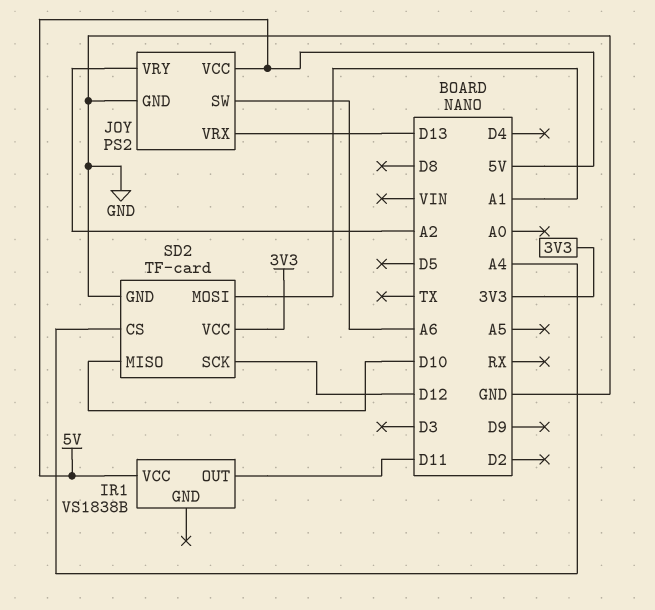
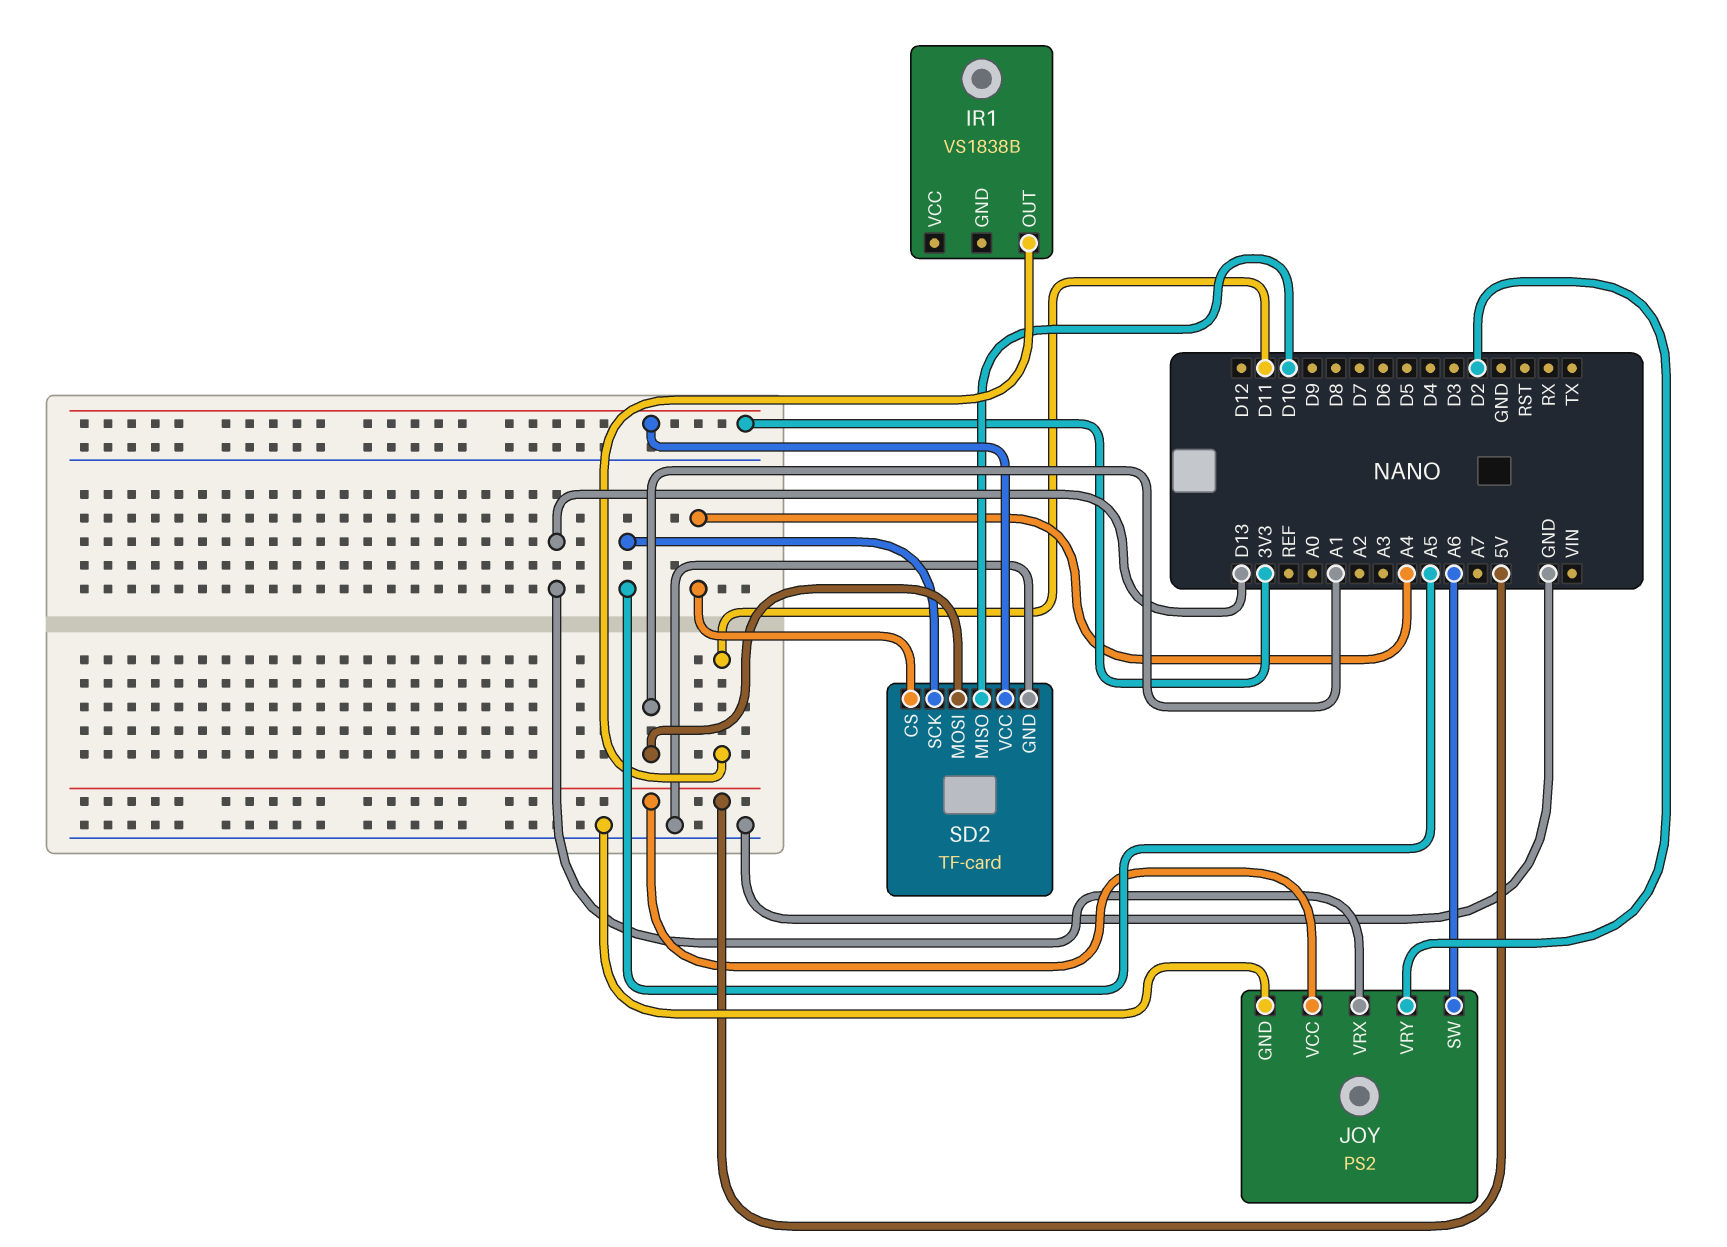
IR1 pin VCC: 5V -> none
JOY pin VRY: A2 -> D2
SD2 pin SCK: D12 -> A5

